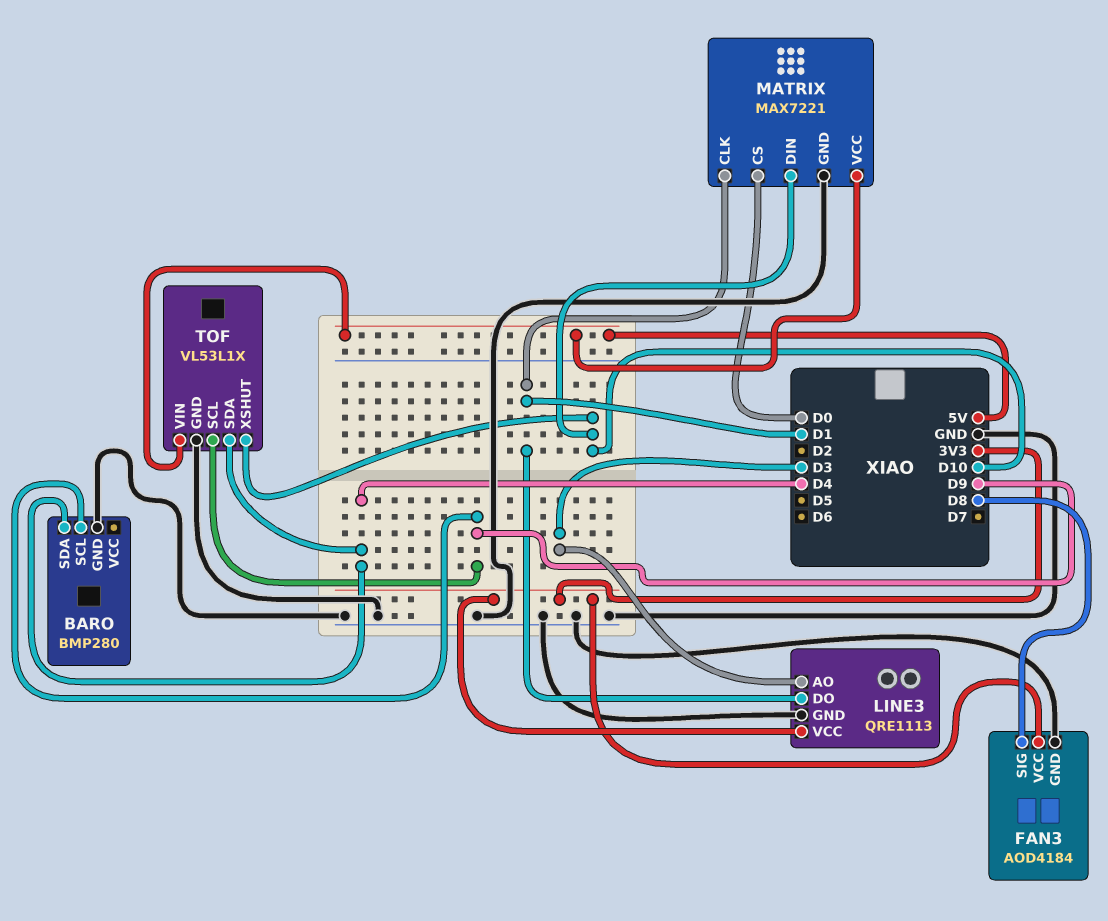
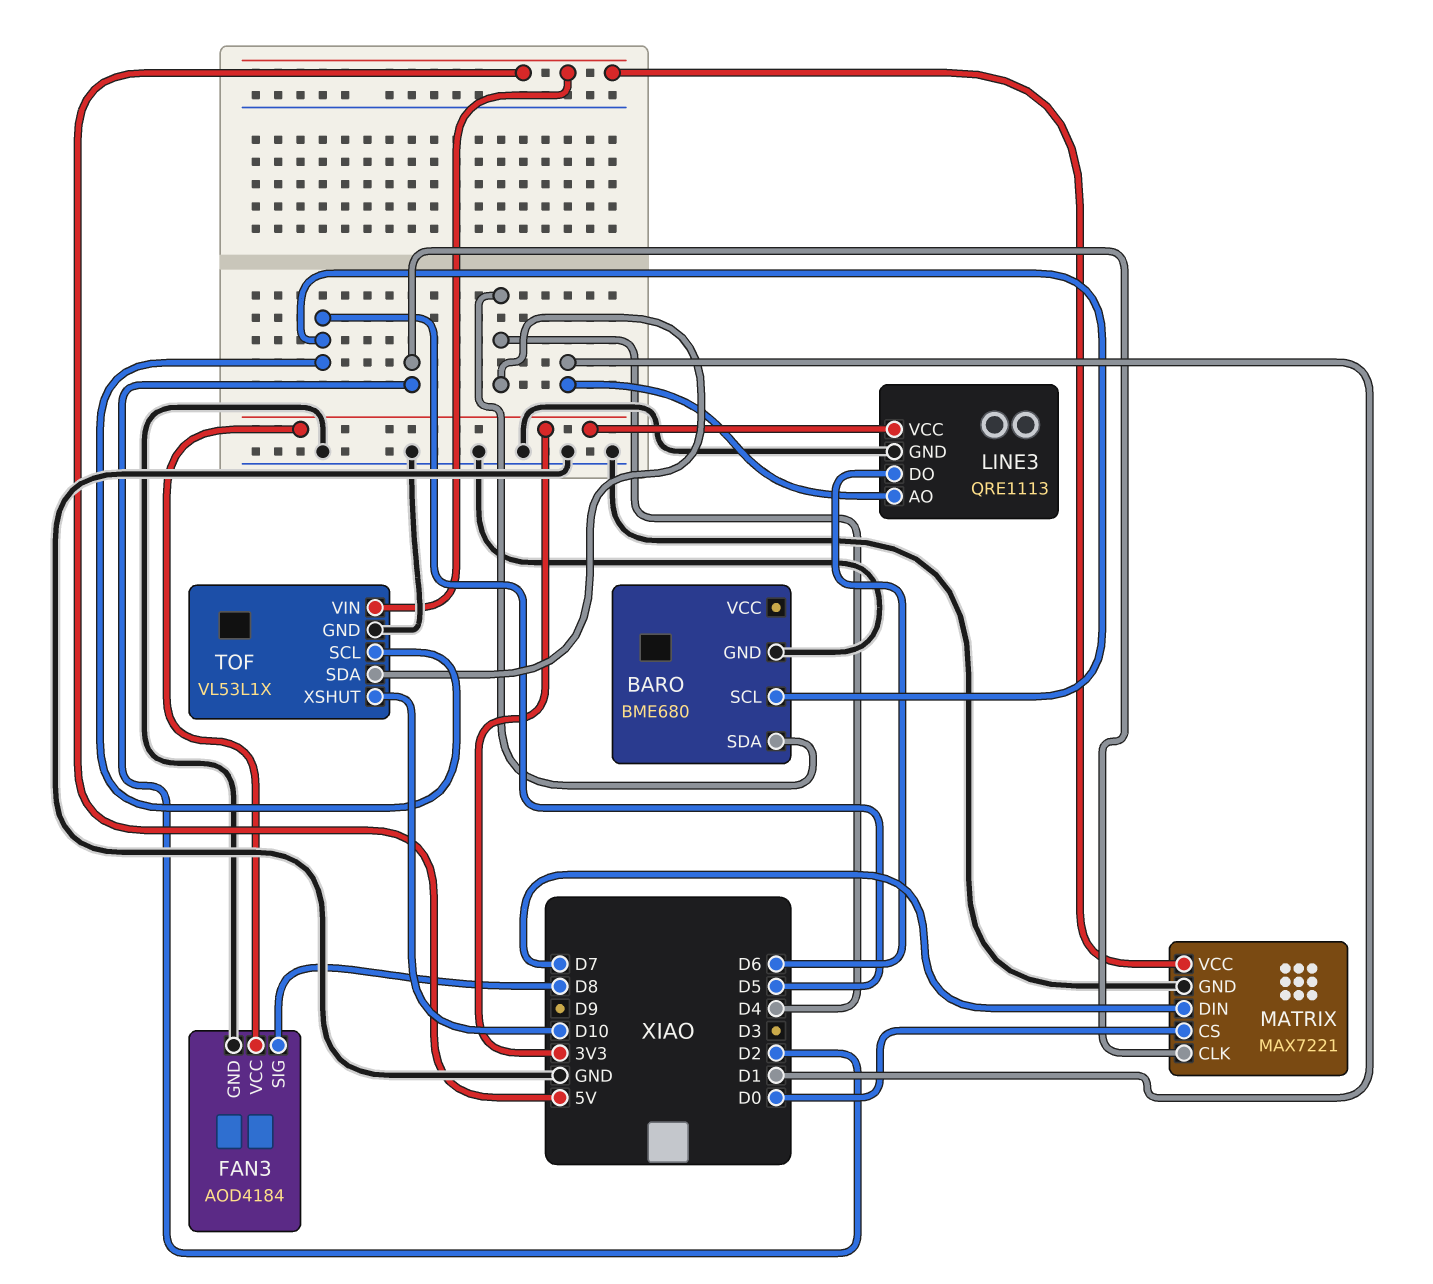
BARO: BMP280 -> BME680
BARO pin SCL: D9 -> D5
LINE3 pin AO: D3 -> D1
LINE3 pin DO: D1 -> D6
MATRIX pin CLK: D1 -> D2
MATRIX pin DIN: D10 -> D7
TOF pin SCL: D9 -> D5

